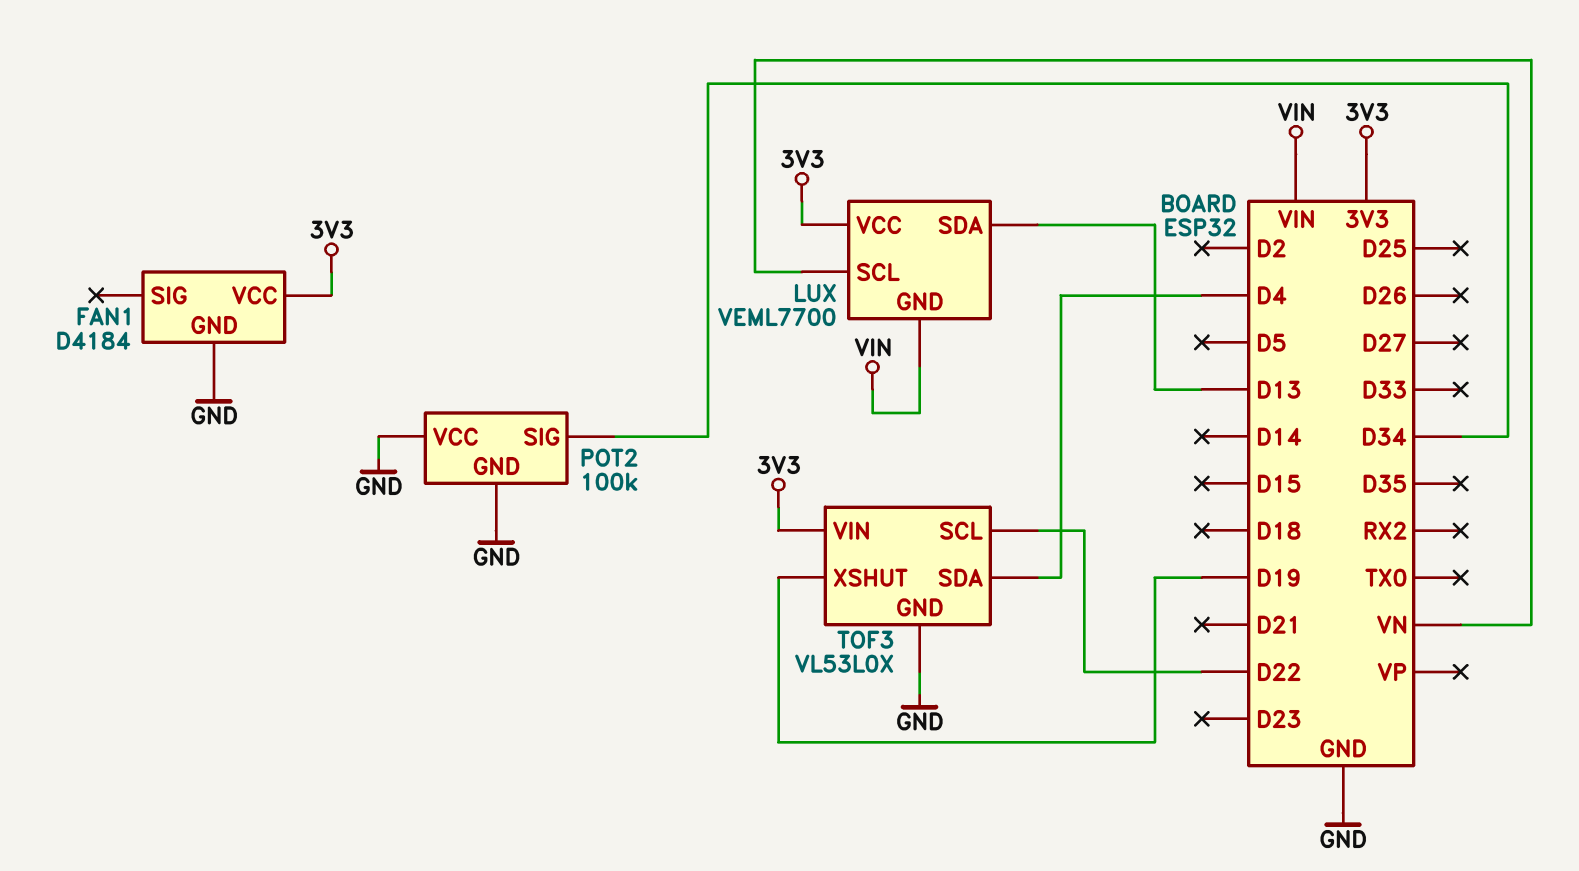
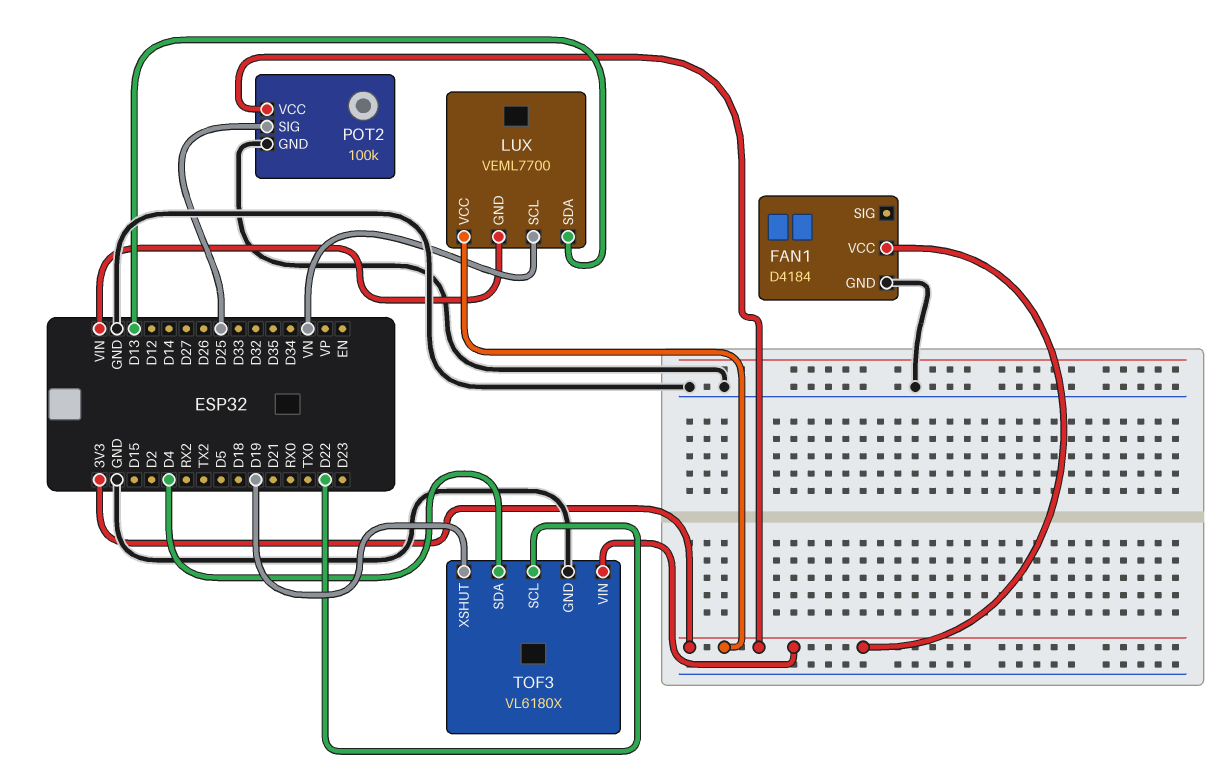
POT2 pin SIG: D34 -> D25
POT2 pin VCC: GND -> 3V3
TOF3: VL53L0X -> VL6180X

